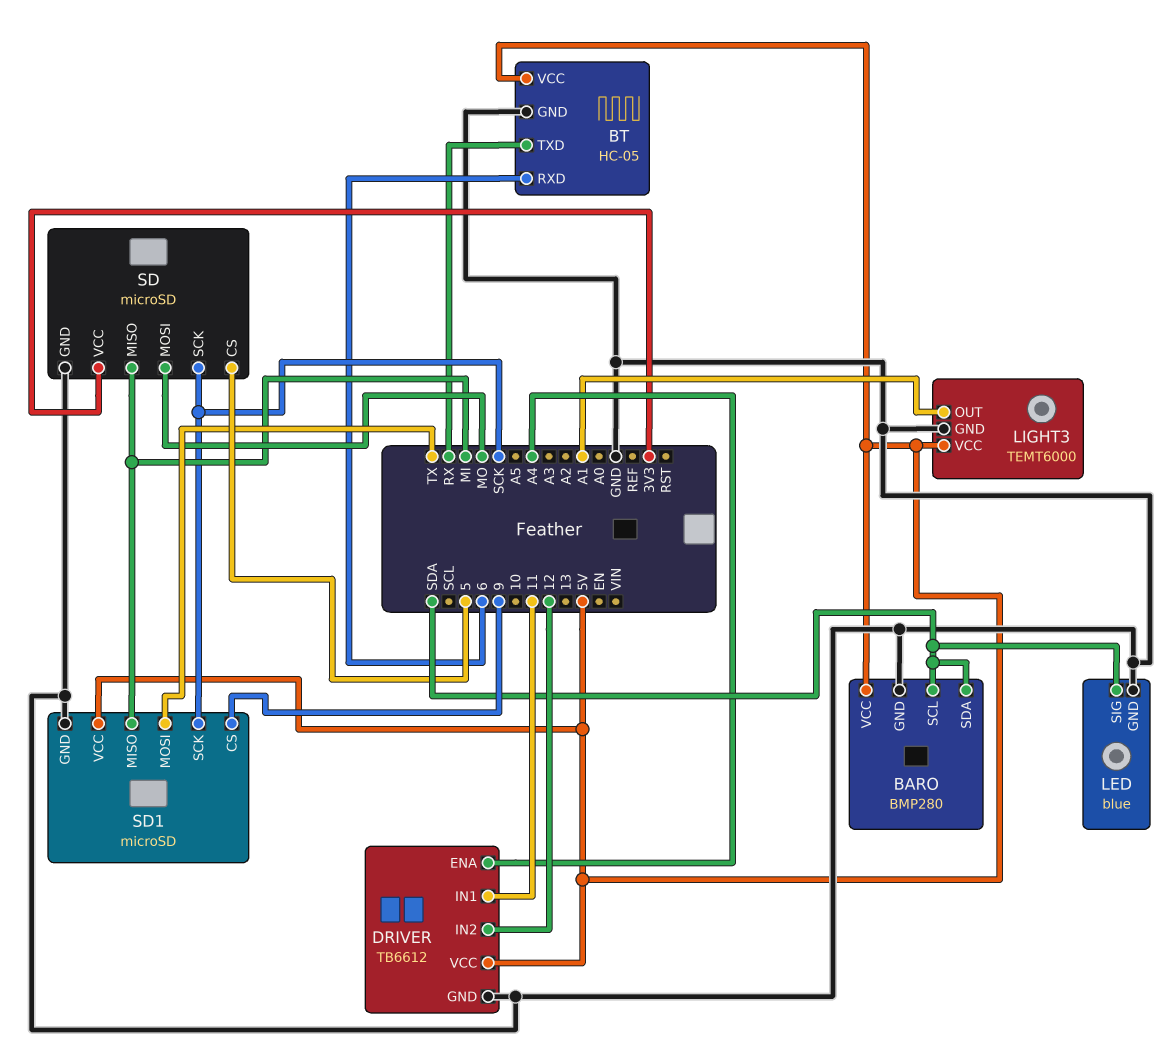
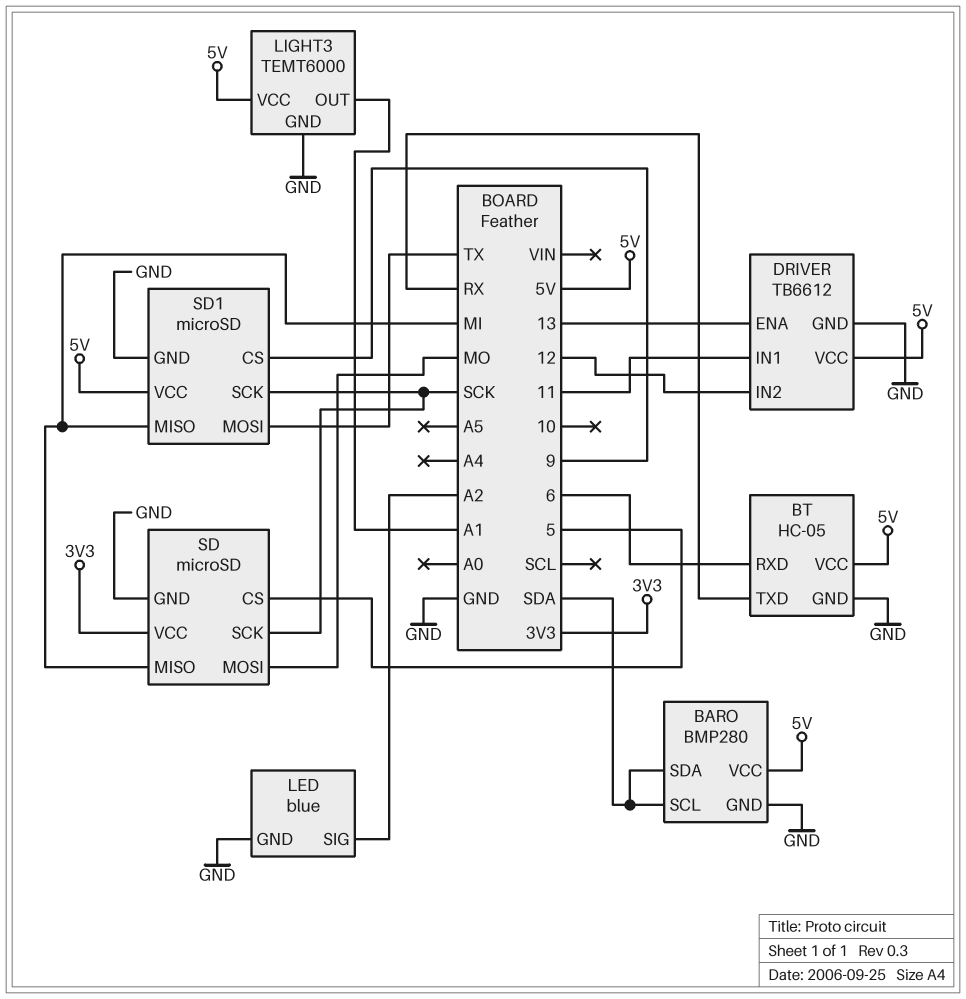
DRIVER pin ENA: A4 -> 13
LED pin SIG: SDA -> A2

